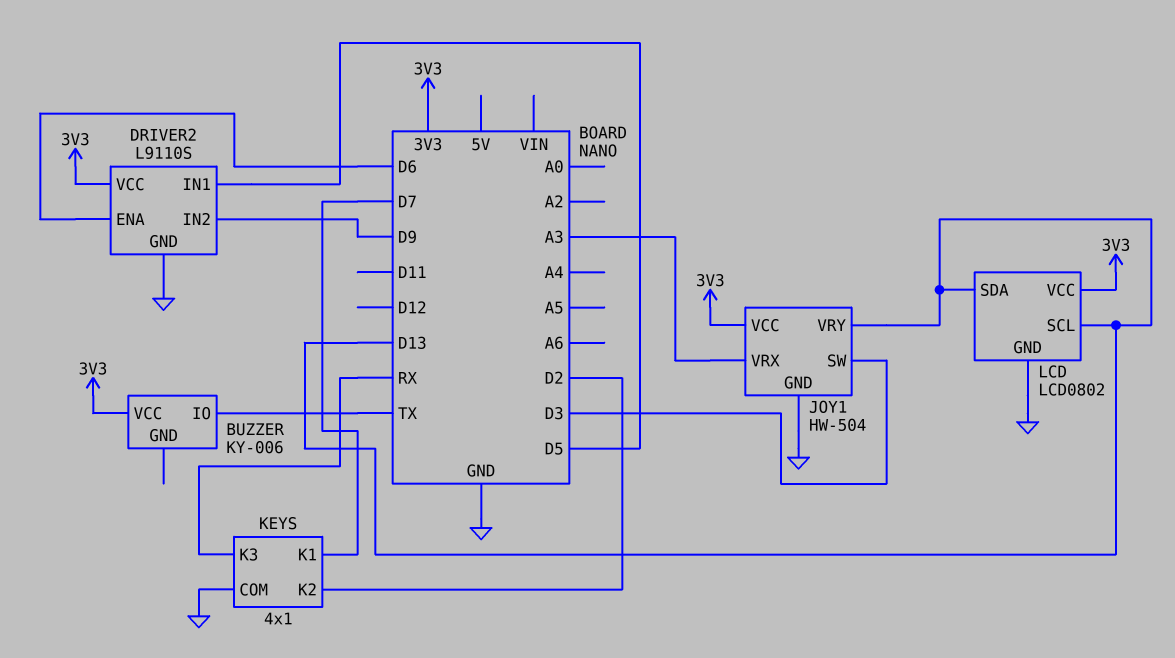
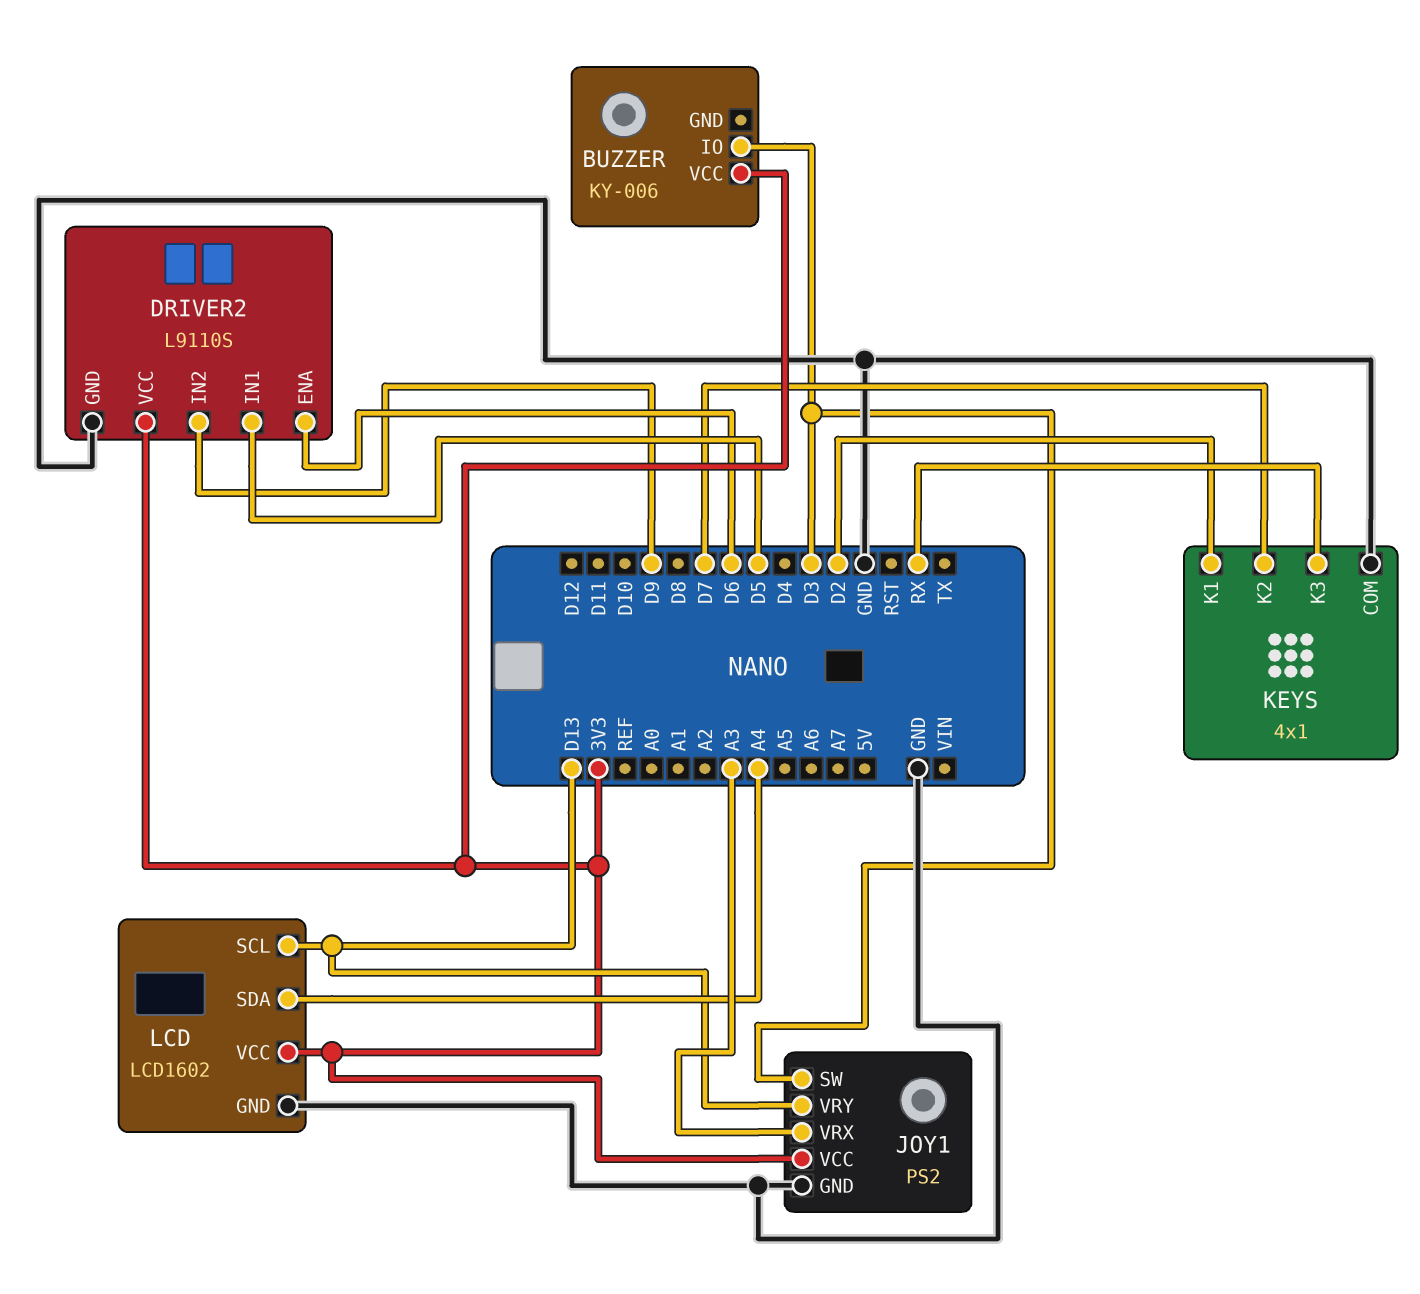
BUZZER pin IO: TX -> D3
JOY1: HW-504 -> PS2
KEYS pin K1: D7 -> D2
KEYS pin K2: D2 -> D7
LCD: LCD0802 -> LCD1602
LCD pin SDA: D13 -> A4

